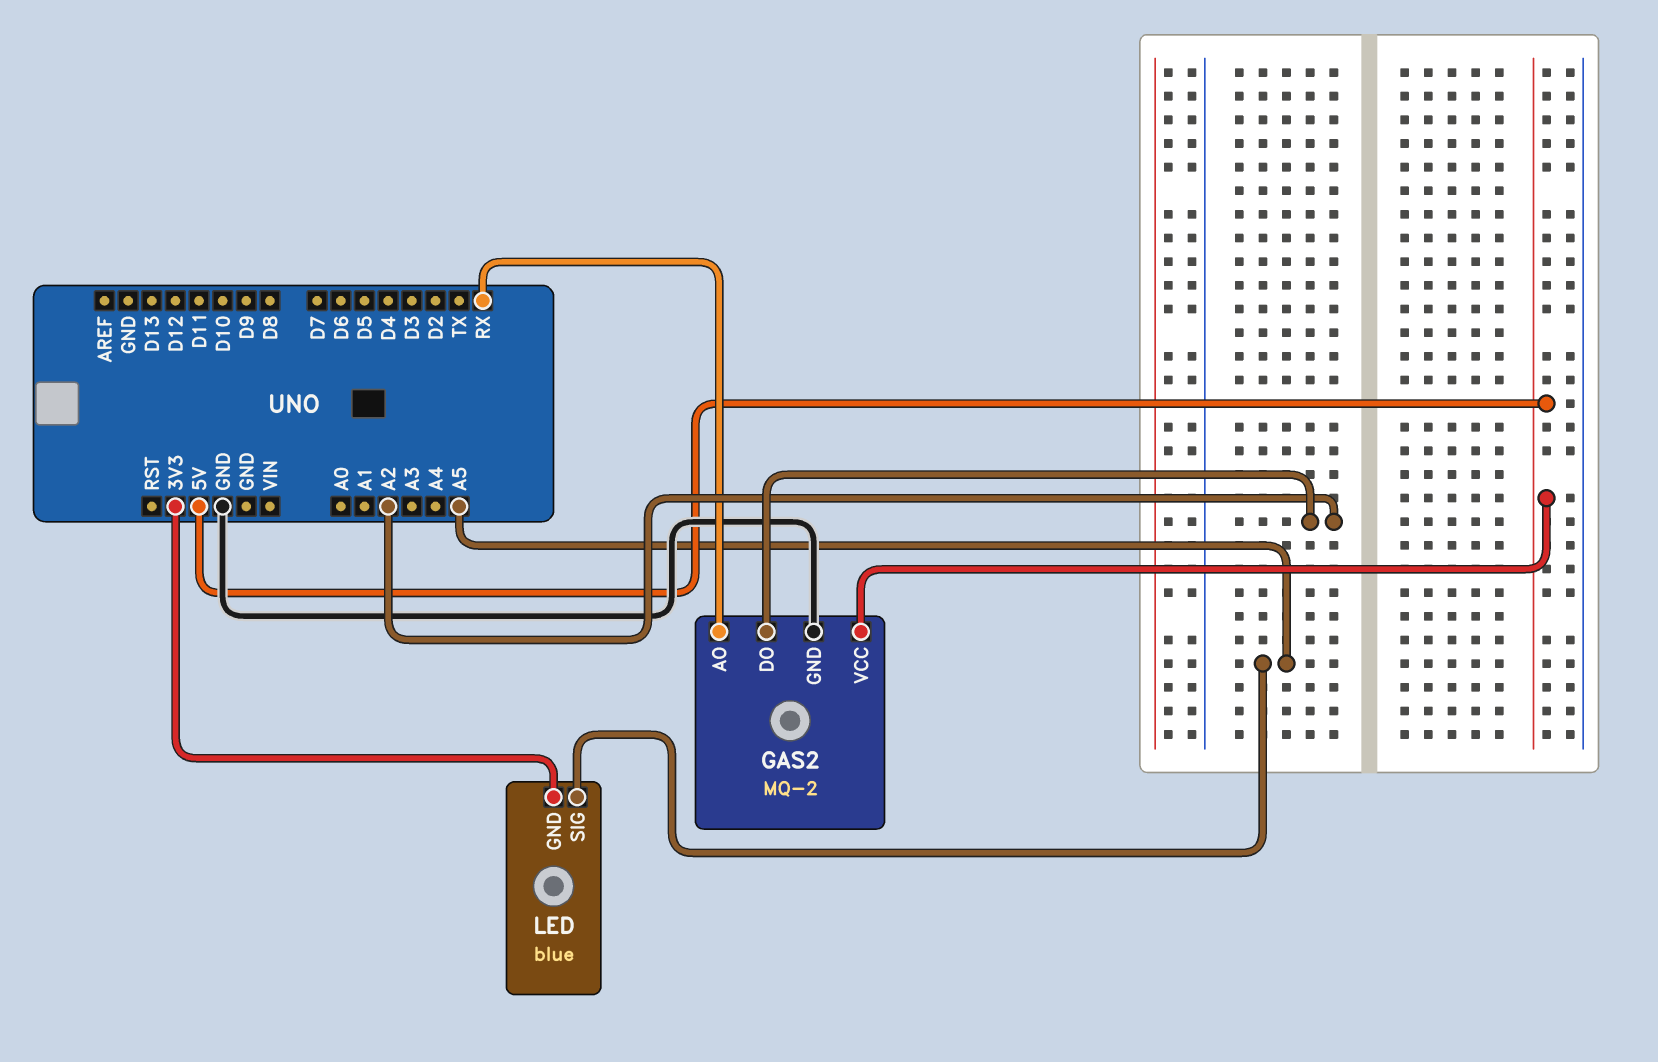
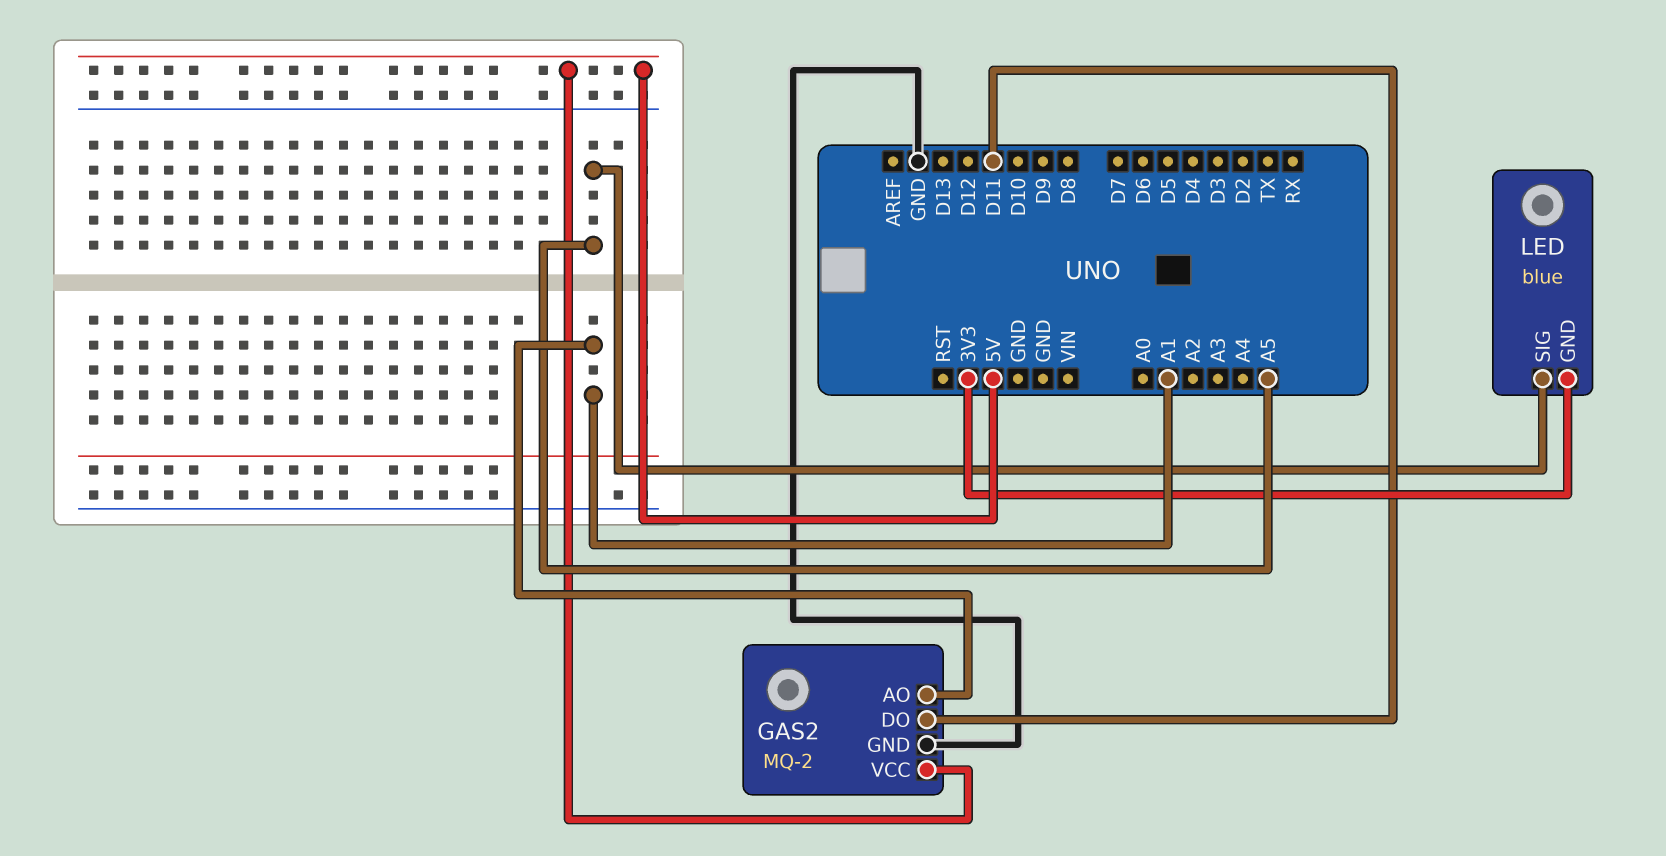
GAS2 pin AO: RX -> A1
GAS2 pin DO: A2 -> D11

